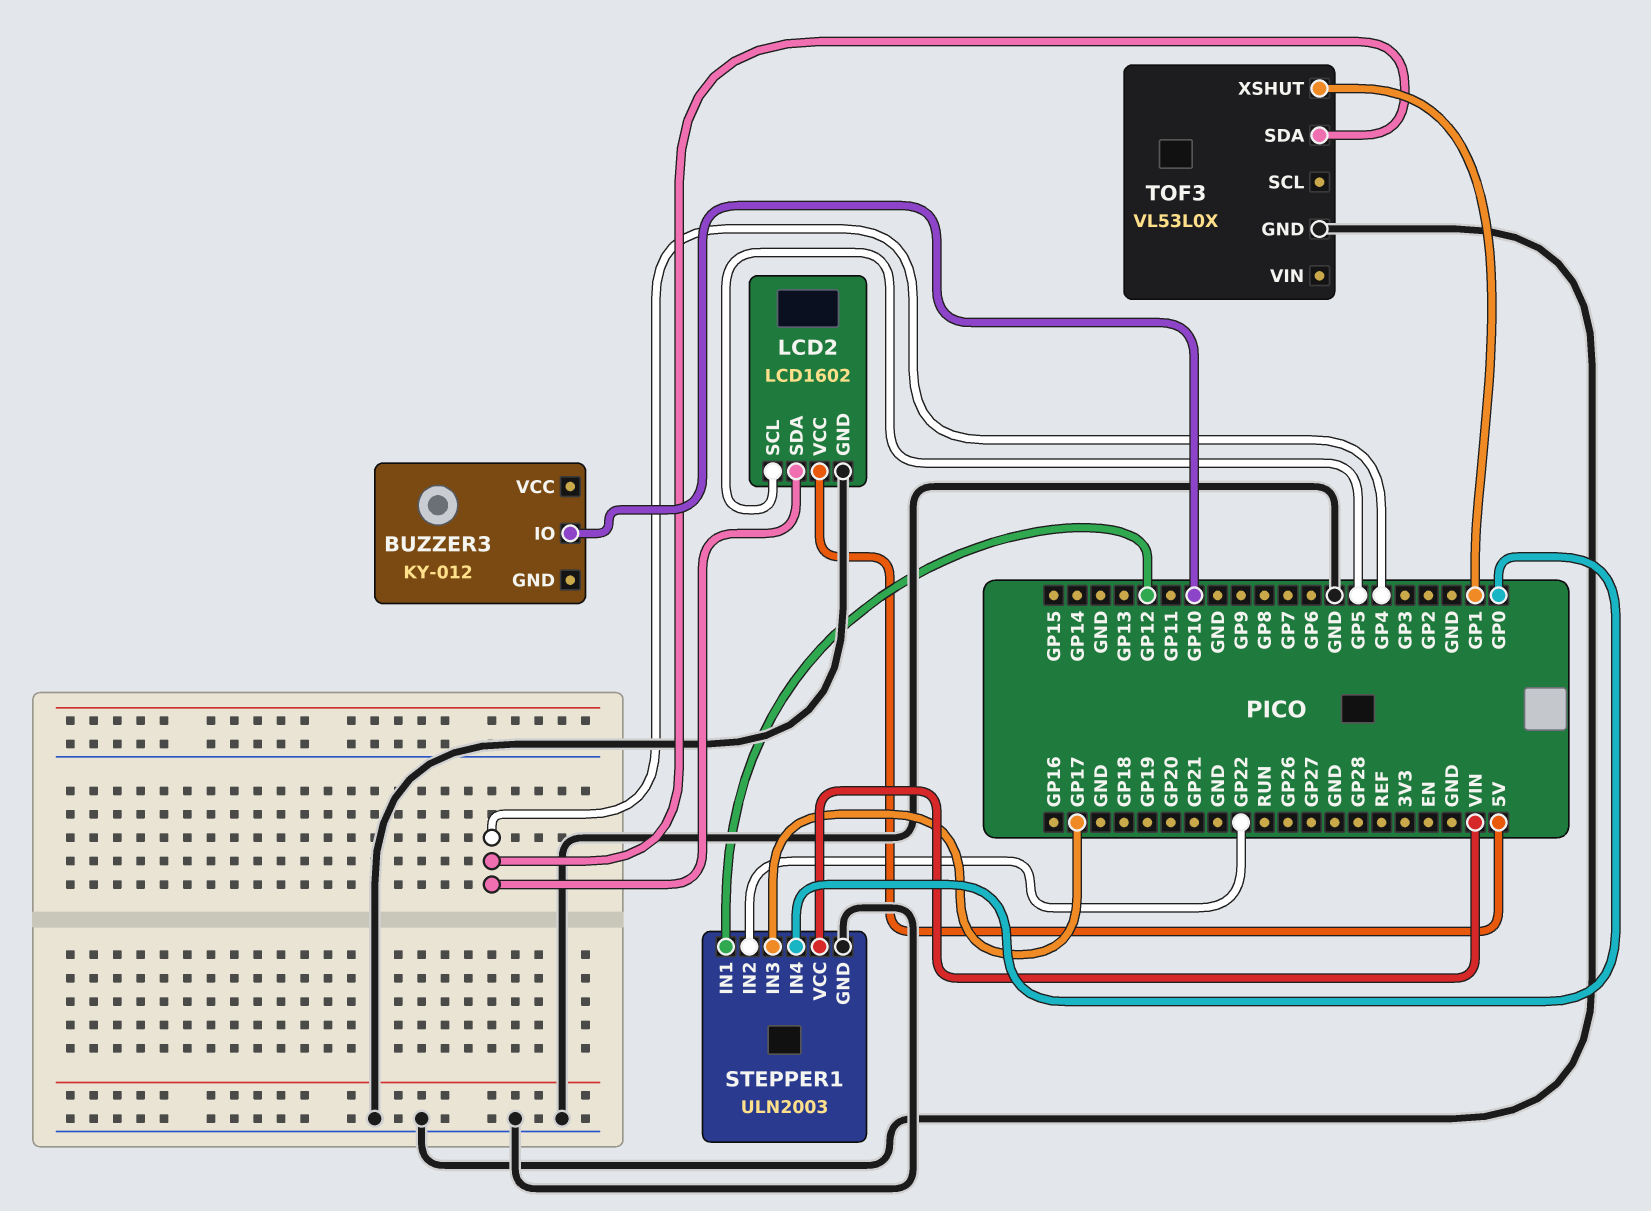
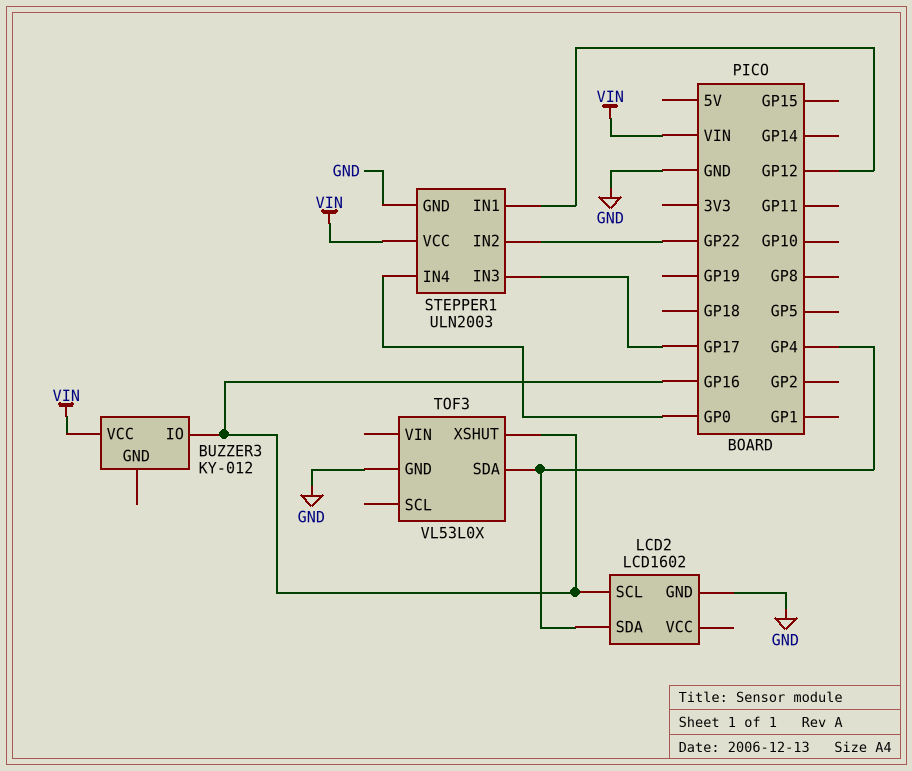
BUZZER3 pin IO: GP10 -> GP16
BUZZER3 pin VCC: none -> VIN
LCD2 pin SCL: GP5 -> GP16
LCD2 pin VCC: 5V -> none
TOF3 pin XSHUT: GP1 -> GP16

